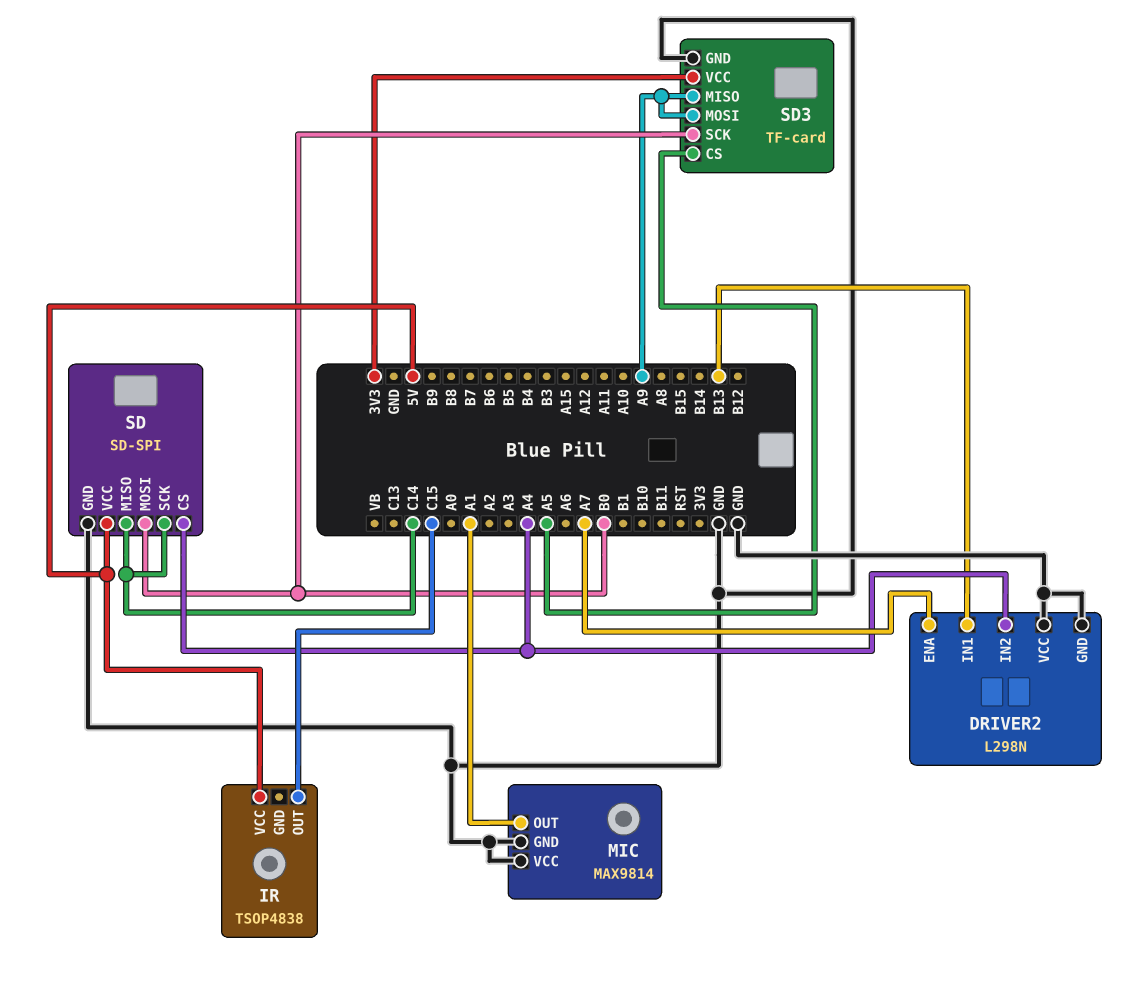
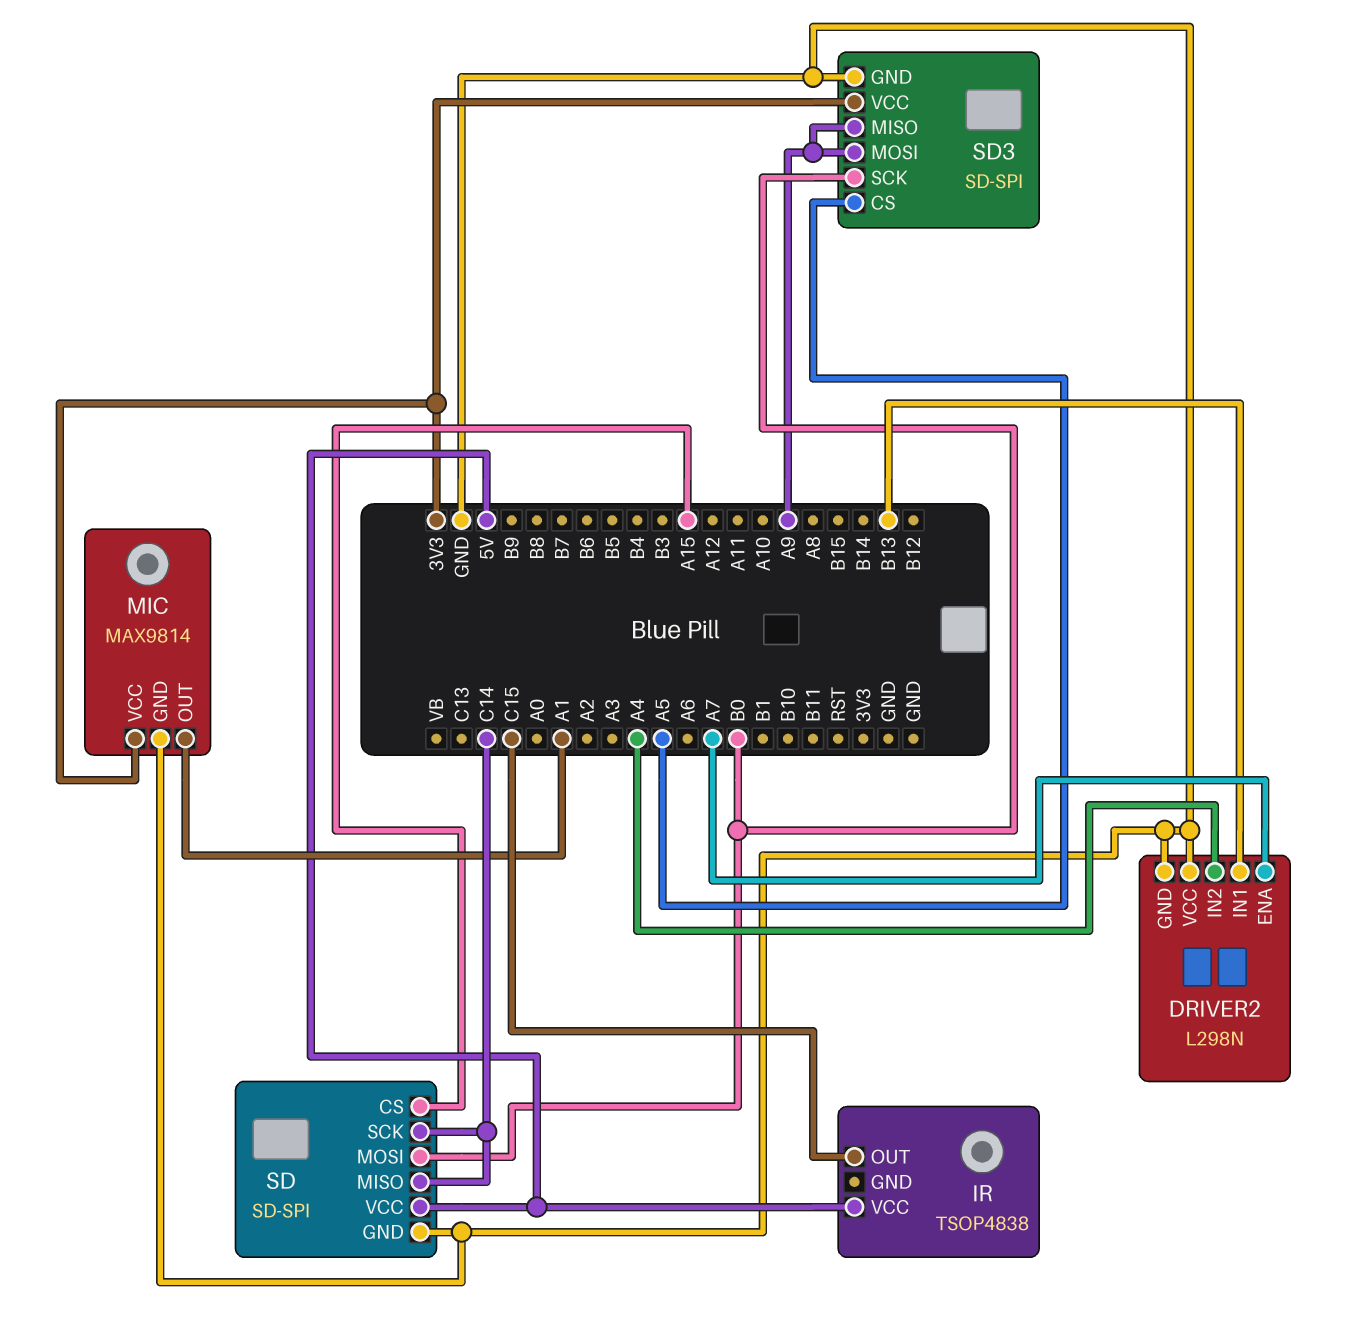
MIC pin VCC: GND -> 3V3
SD pin CS: A4 -> A15
SD3: TF-card -> SD-SPI

